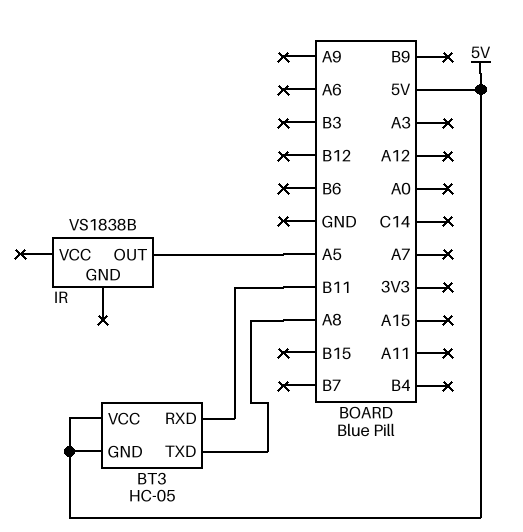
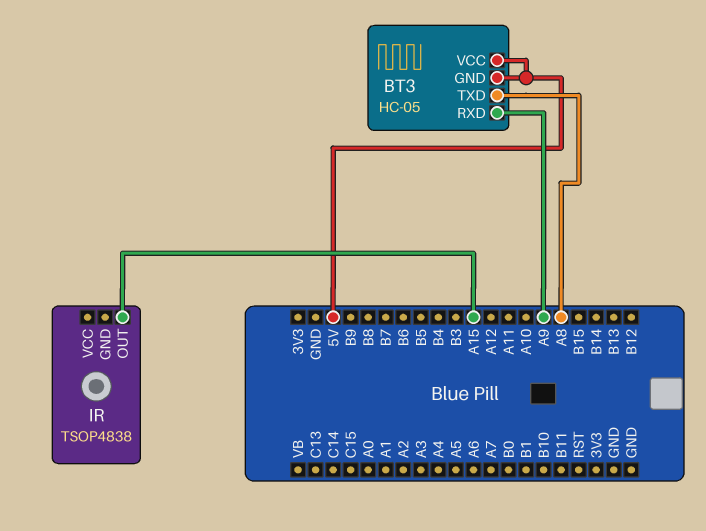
BT3 pin RXD: B11 -> A9
IR: VS1838B -> TSOP4838
IR pin OUT: A5 -> A15

